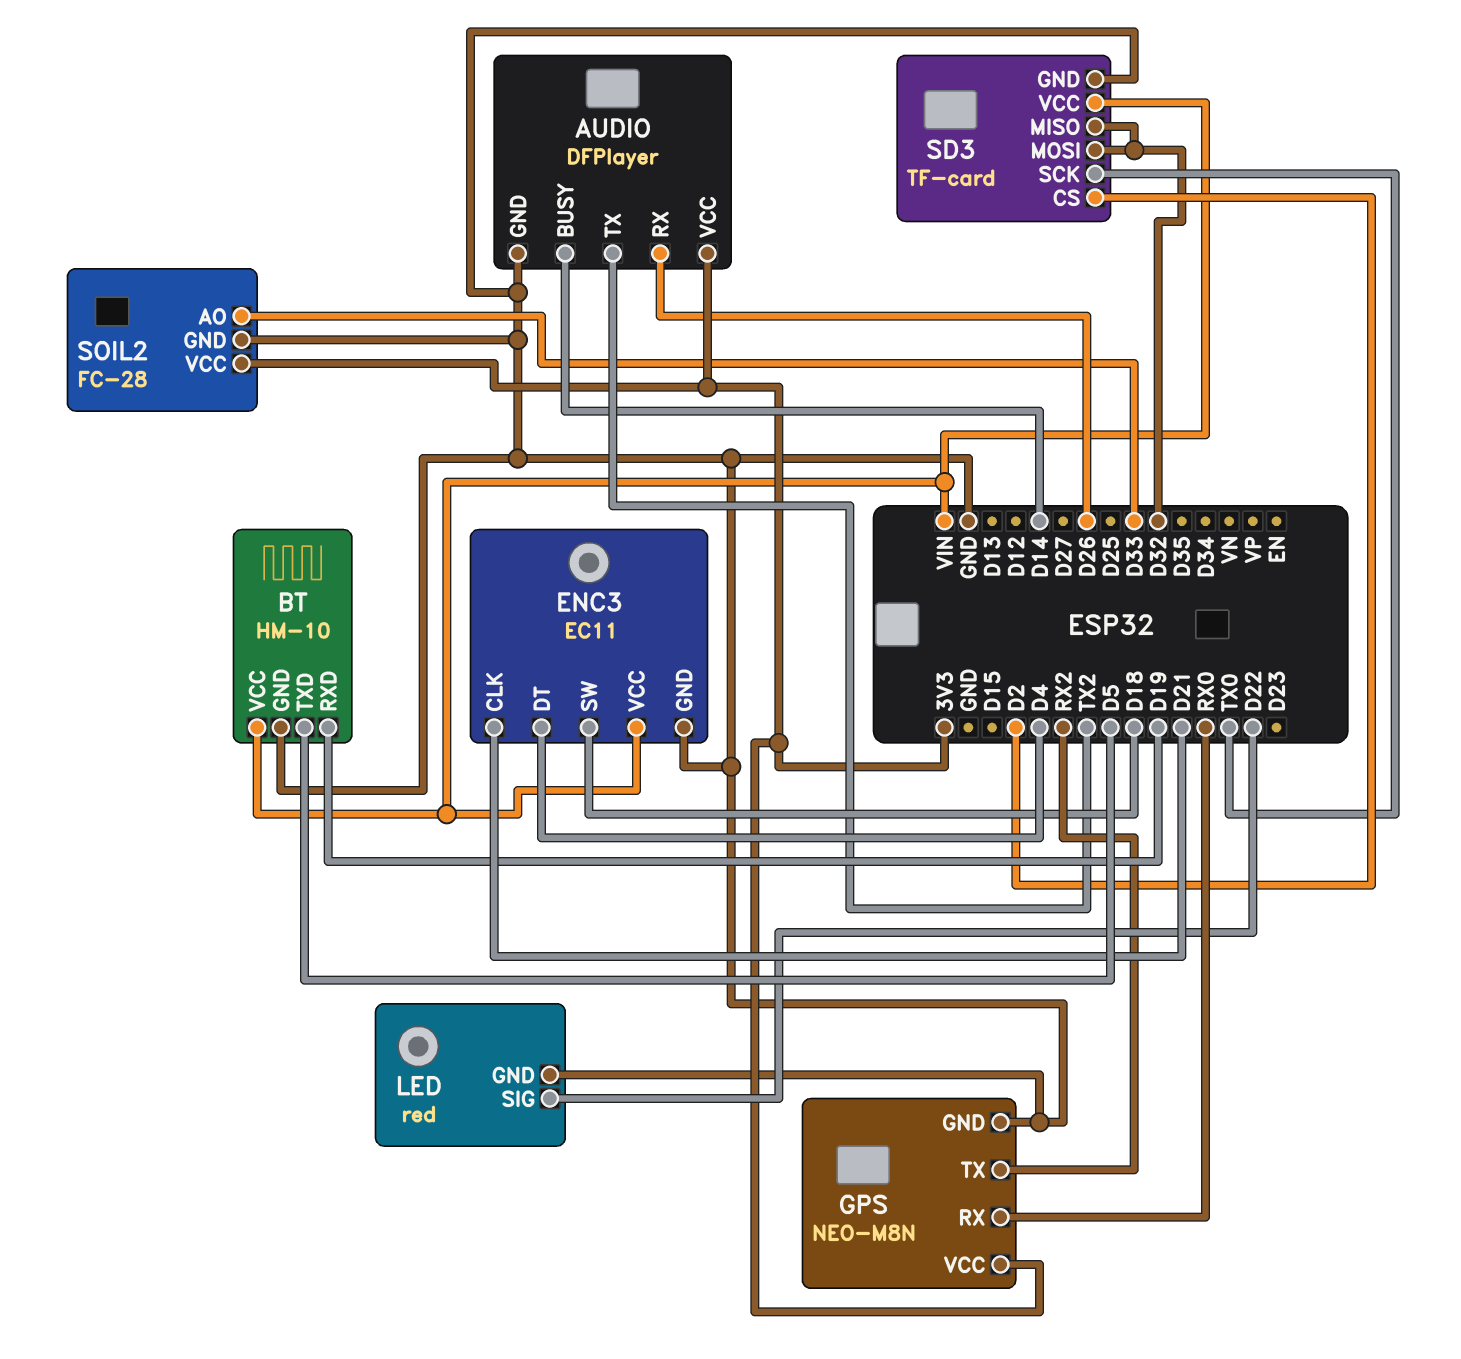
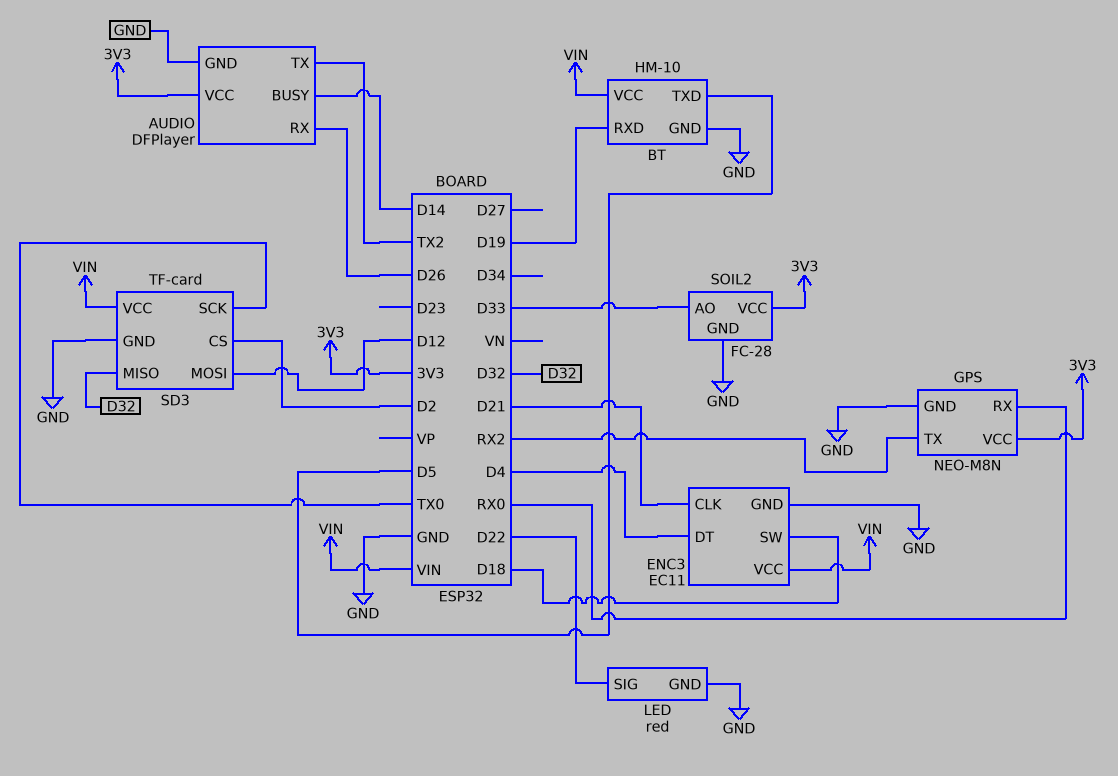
SD3 pin MOSI: D32 -> D12

